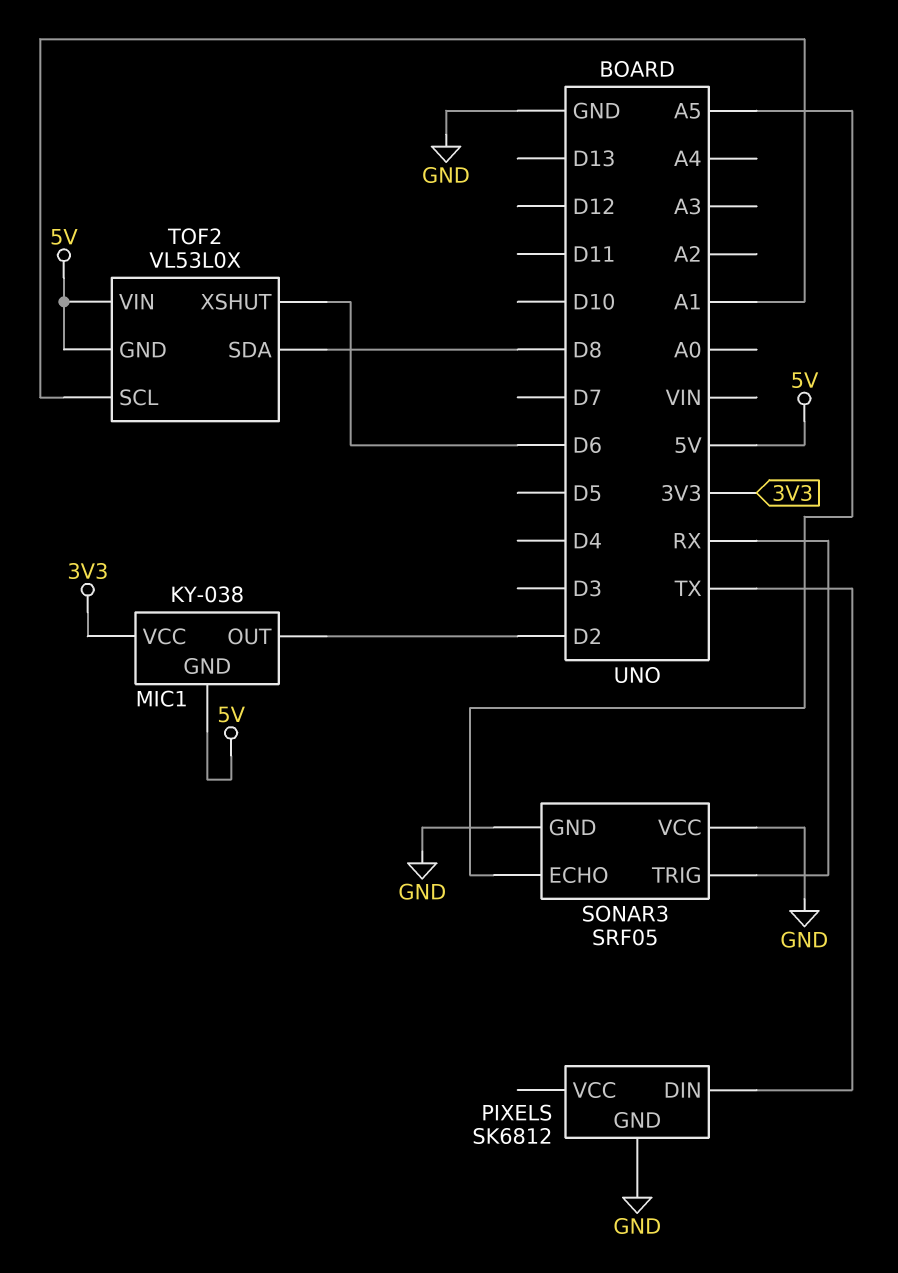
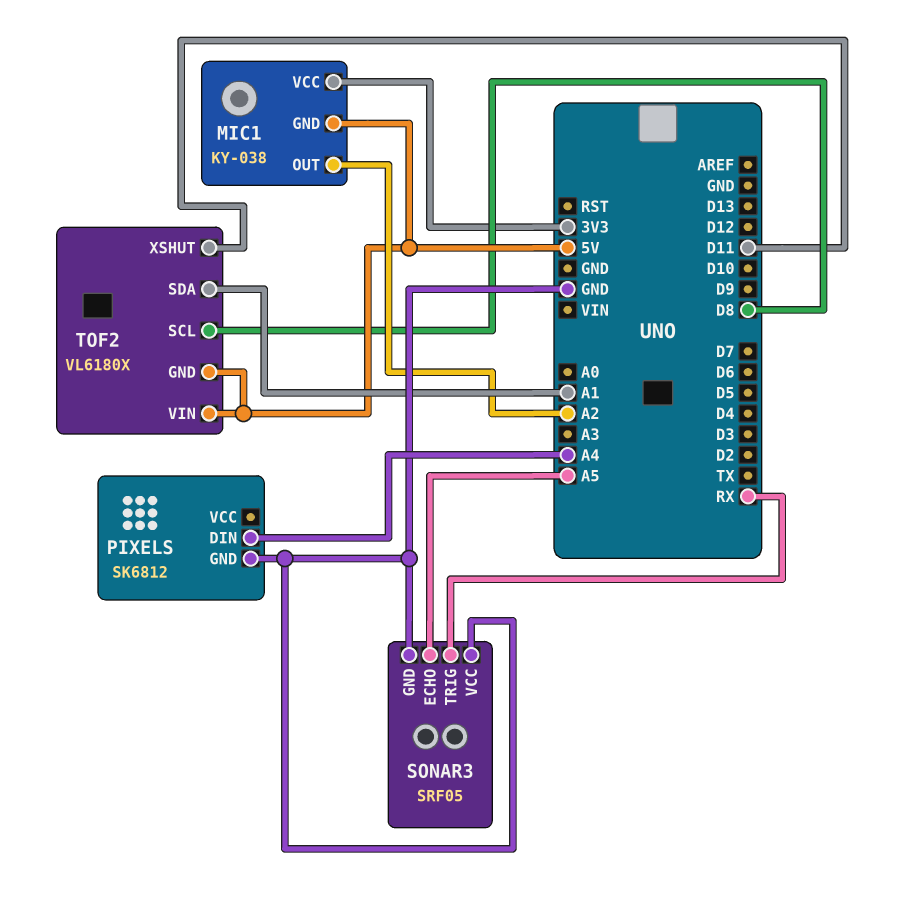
MIC1 pin OUT: D2 -> A2
PIXELS pin DIN: TX -> A4
TOF2: VL53L0X -> VL6180X
TOF2 pin SCL: A1 -> D8
TOF2 pin SDA: D8 -> A1
TOF2 pin XSHUT: D6 -> D11

